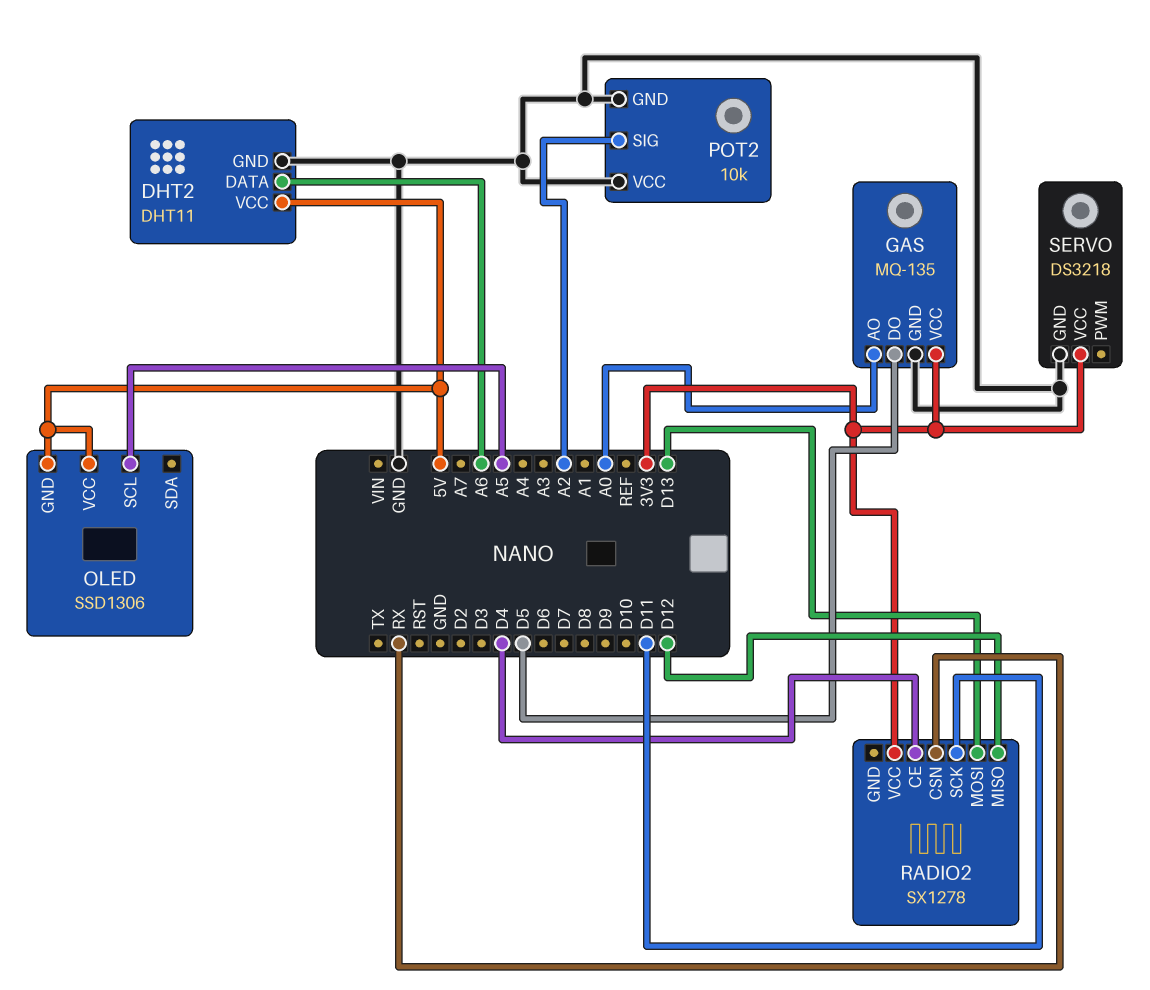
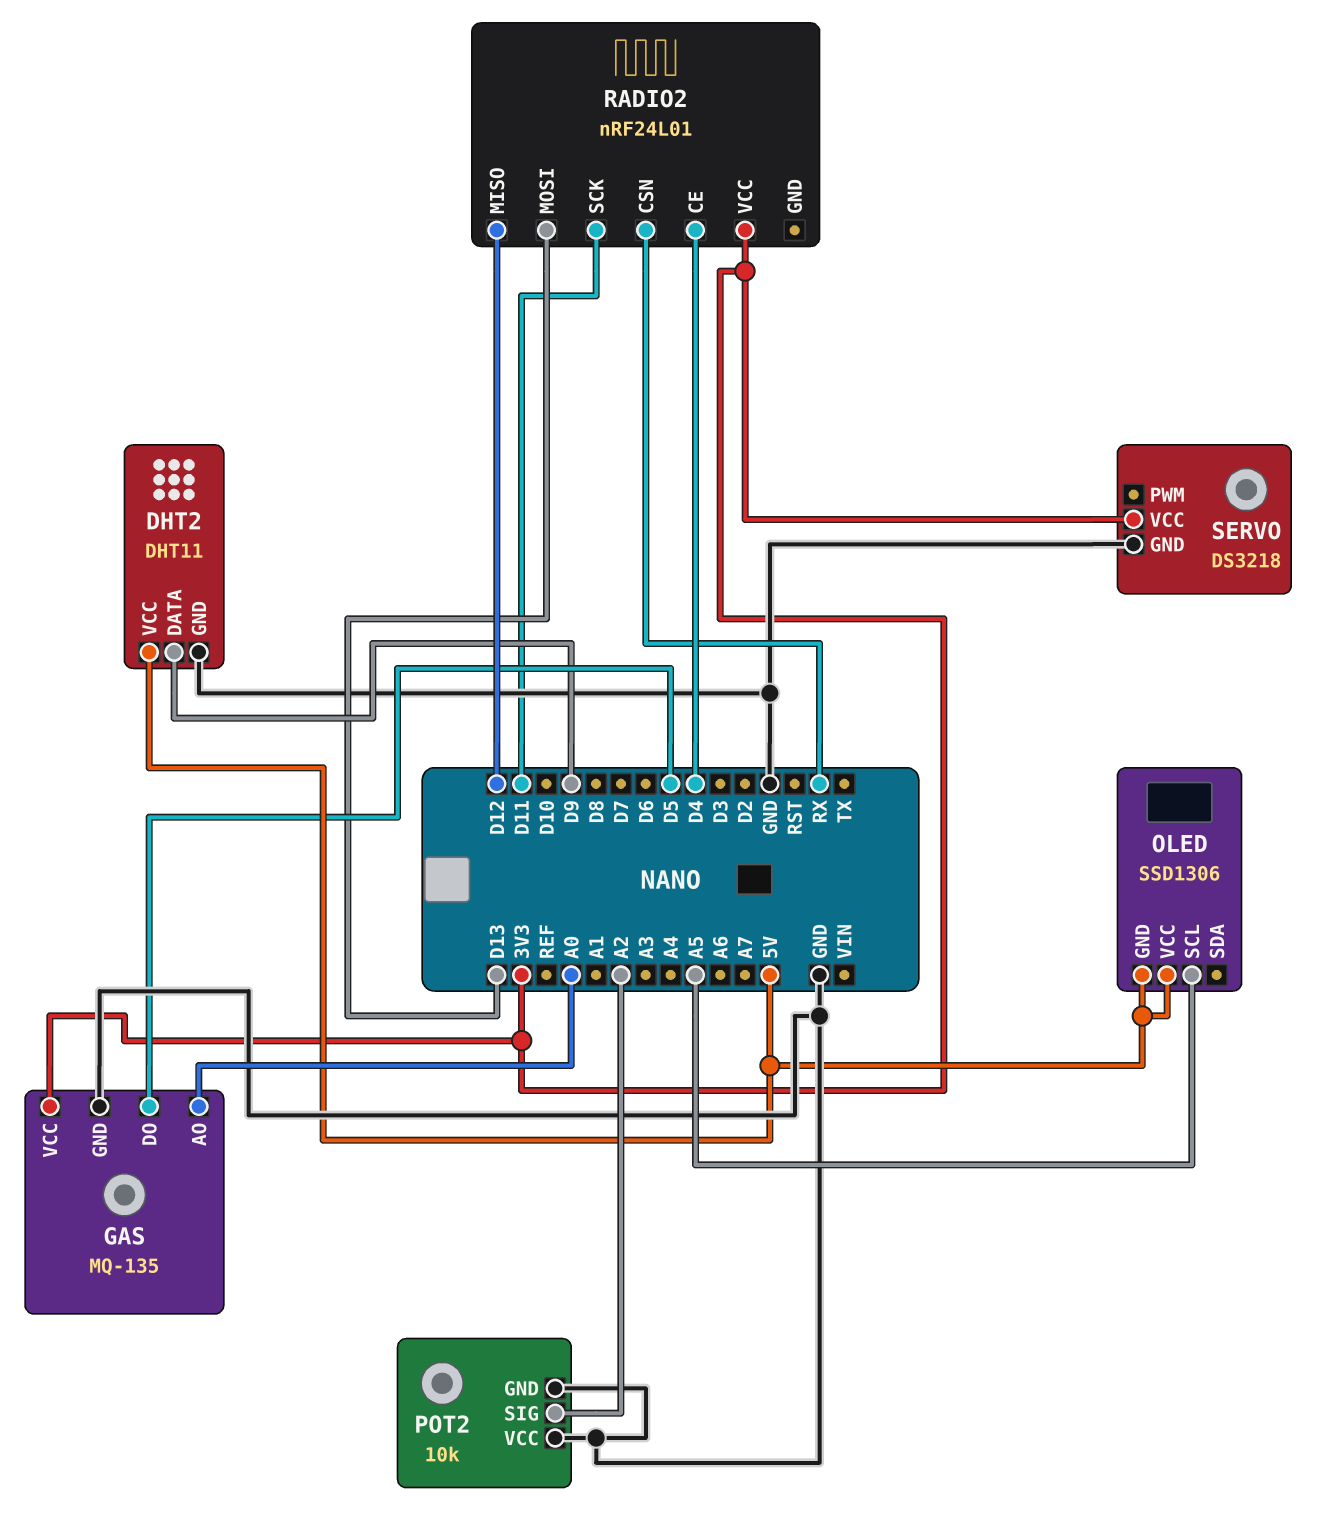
DHT2 pin DATA: A6 -> D9
RADIO2: SX1278 -> nRF24L01

